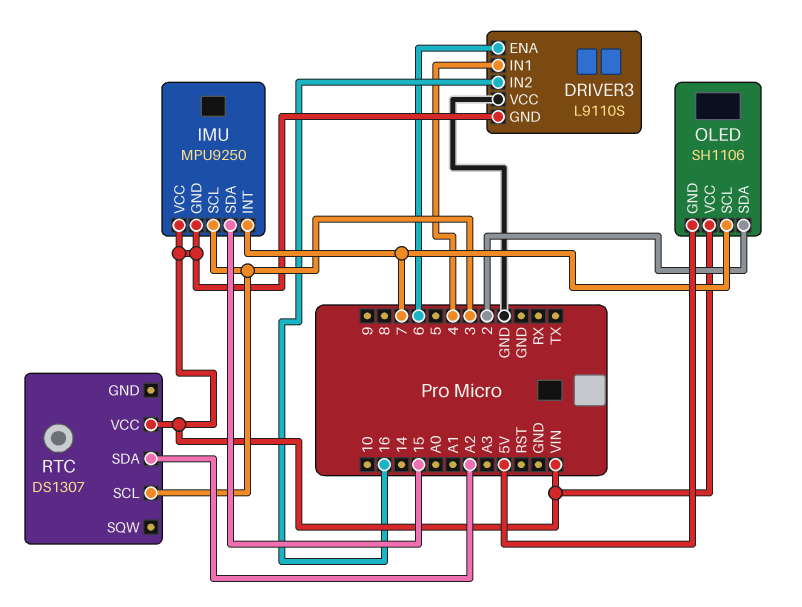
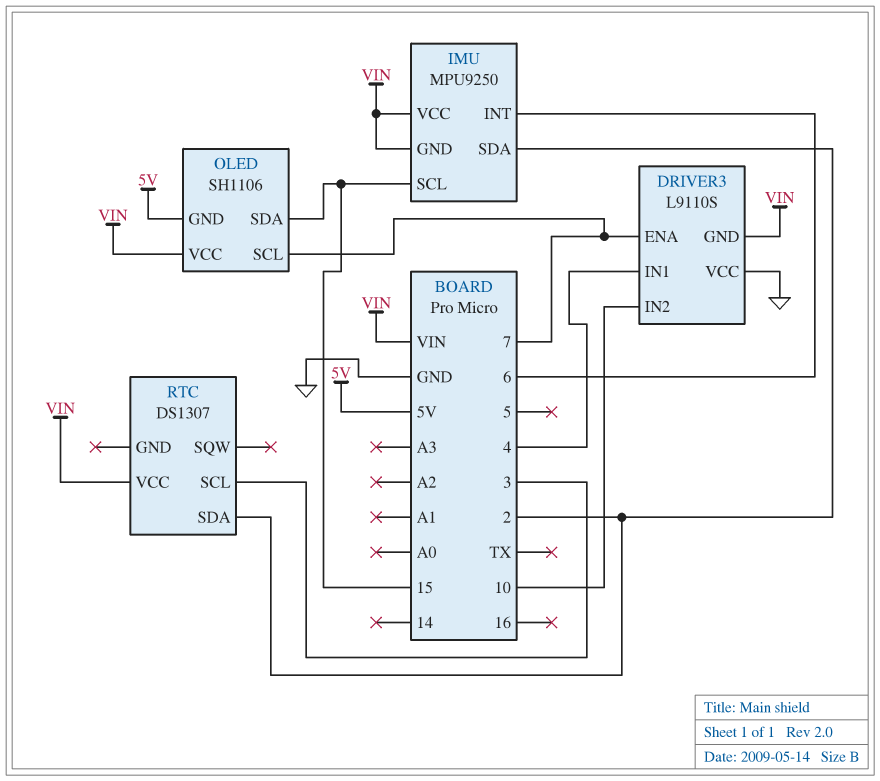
DRIVER3 pin ENA: 6 -> 7
DRIVER3 pin IN2: 16 -> 10
IMU pin INT: 7 -> 6
IMU pin SCL: 3 -> 15
IMU pin SDA: 15 -> 2
OLED pin SDA: 2 -> 15
RTC pin SDA: A2 -> 2

